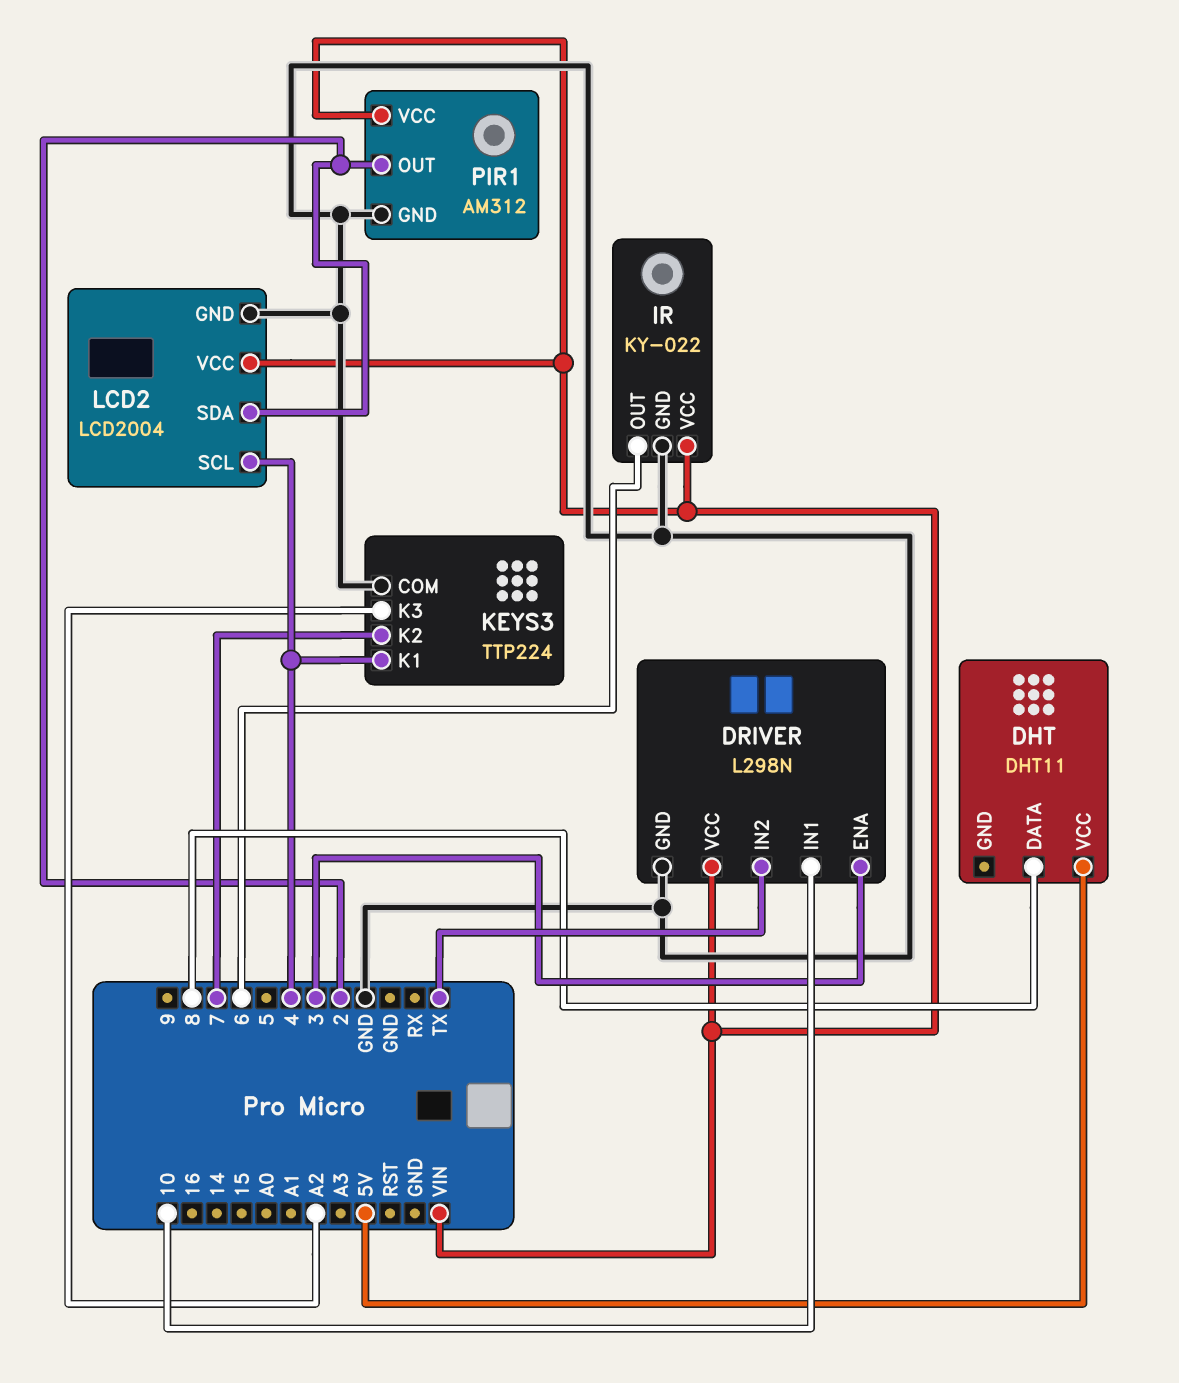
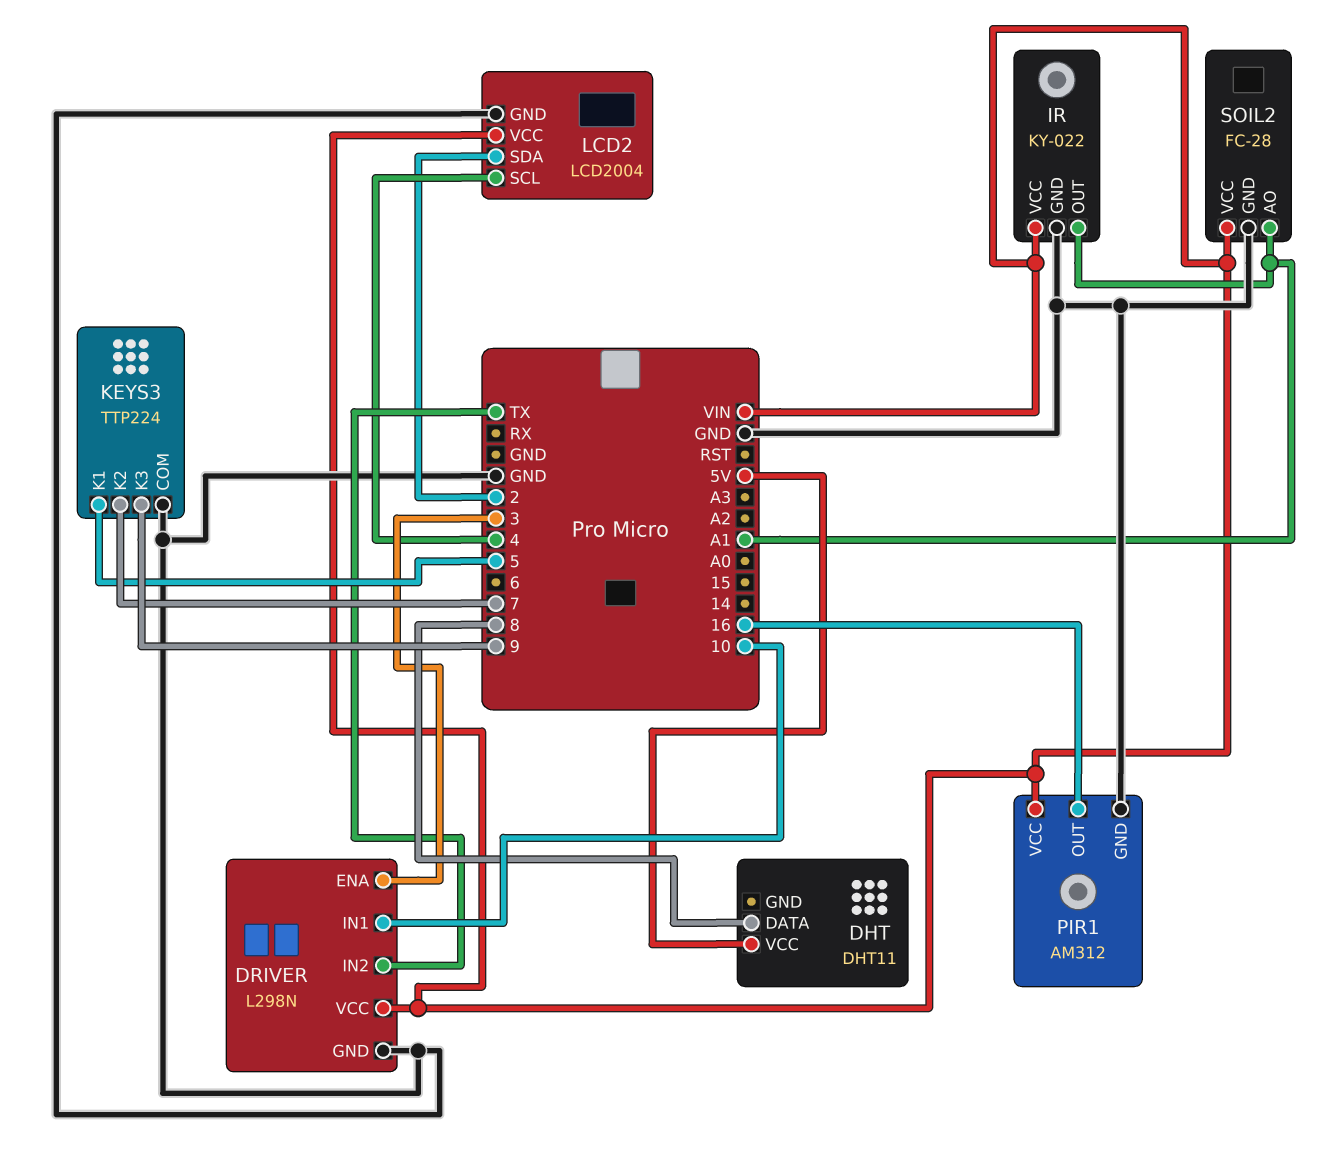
IR pin OUT: 6 -> A1
KEYS3 pin K1: 4 -> 5
KEYS3 pin K3: A2 -> 9
PIR1 pin OUT: 2 -> 16
SOIL2: none -> FC-28
SOIL2 pin AO: none -> A1
SOIL2 pin GND: none -> GND
SOIL2 pin VCC: none -> VIN

